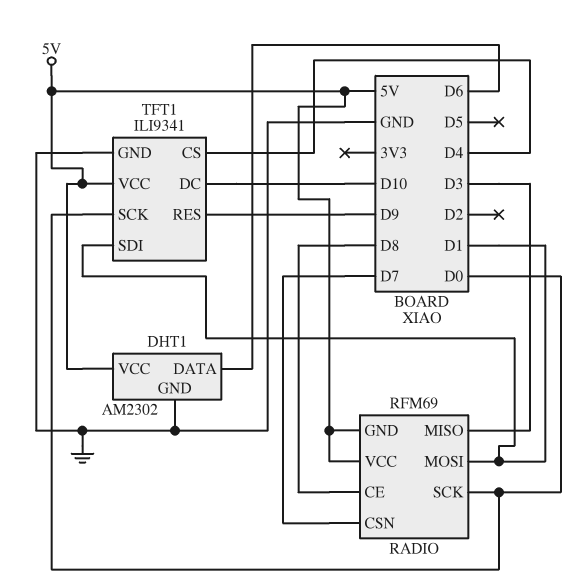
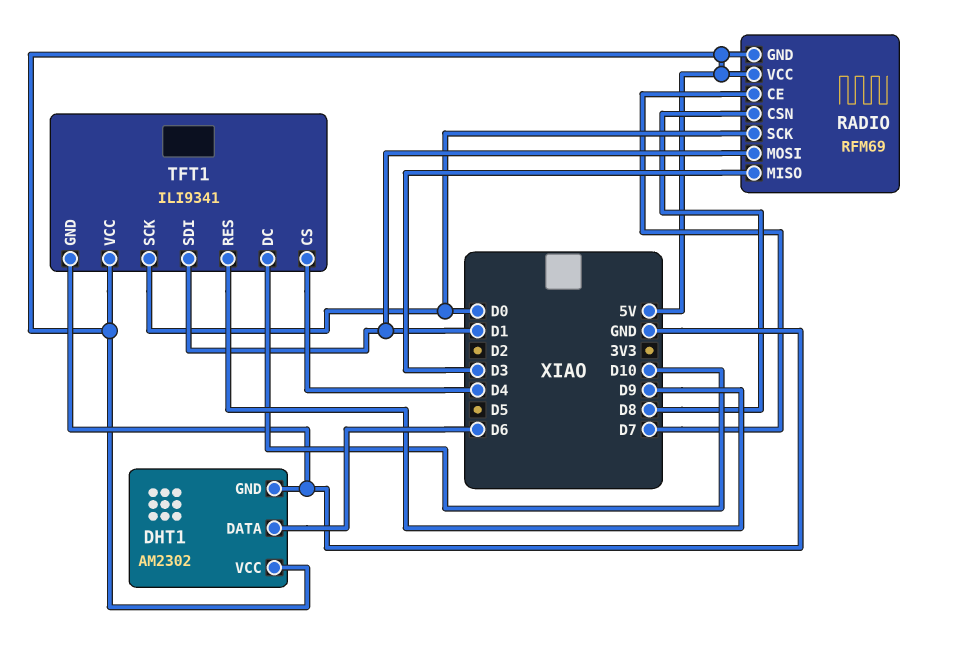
RADIO pin CE: D8 -> D7
RADIO pin CSN: D7 -> D8

